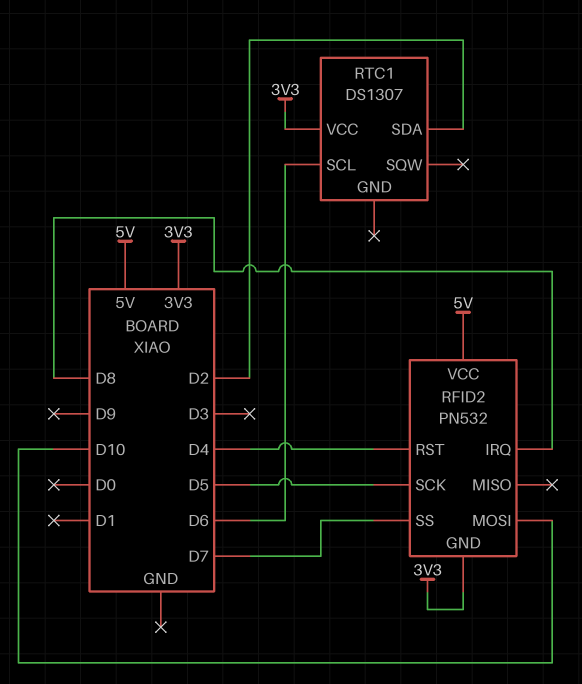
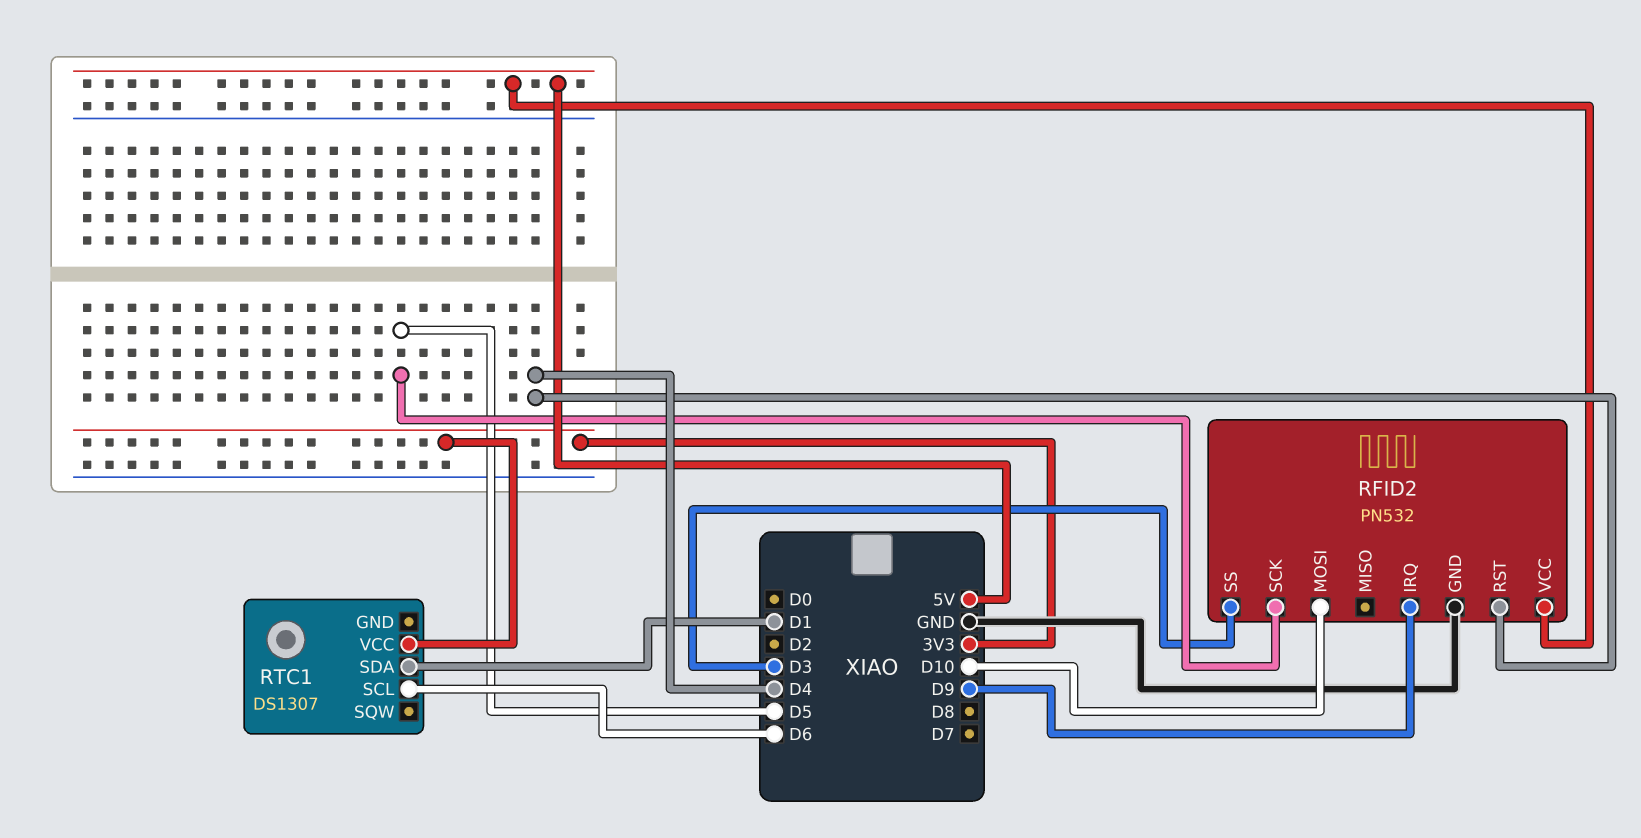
RFID2 pin GND: 3V3 -> GND
RFID2 pin IRQ: D8 -> D9
RFID2 pin SS: D7 -> D3
RTC1 pin SDA: D2 -> D1

